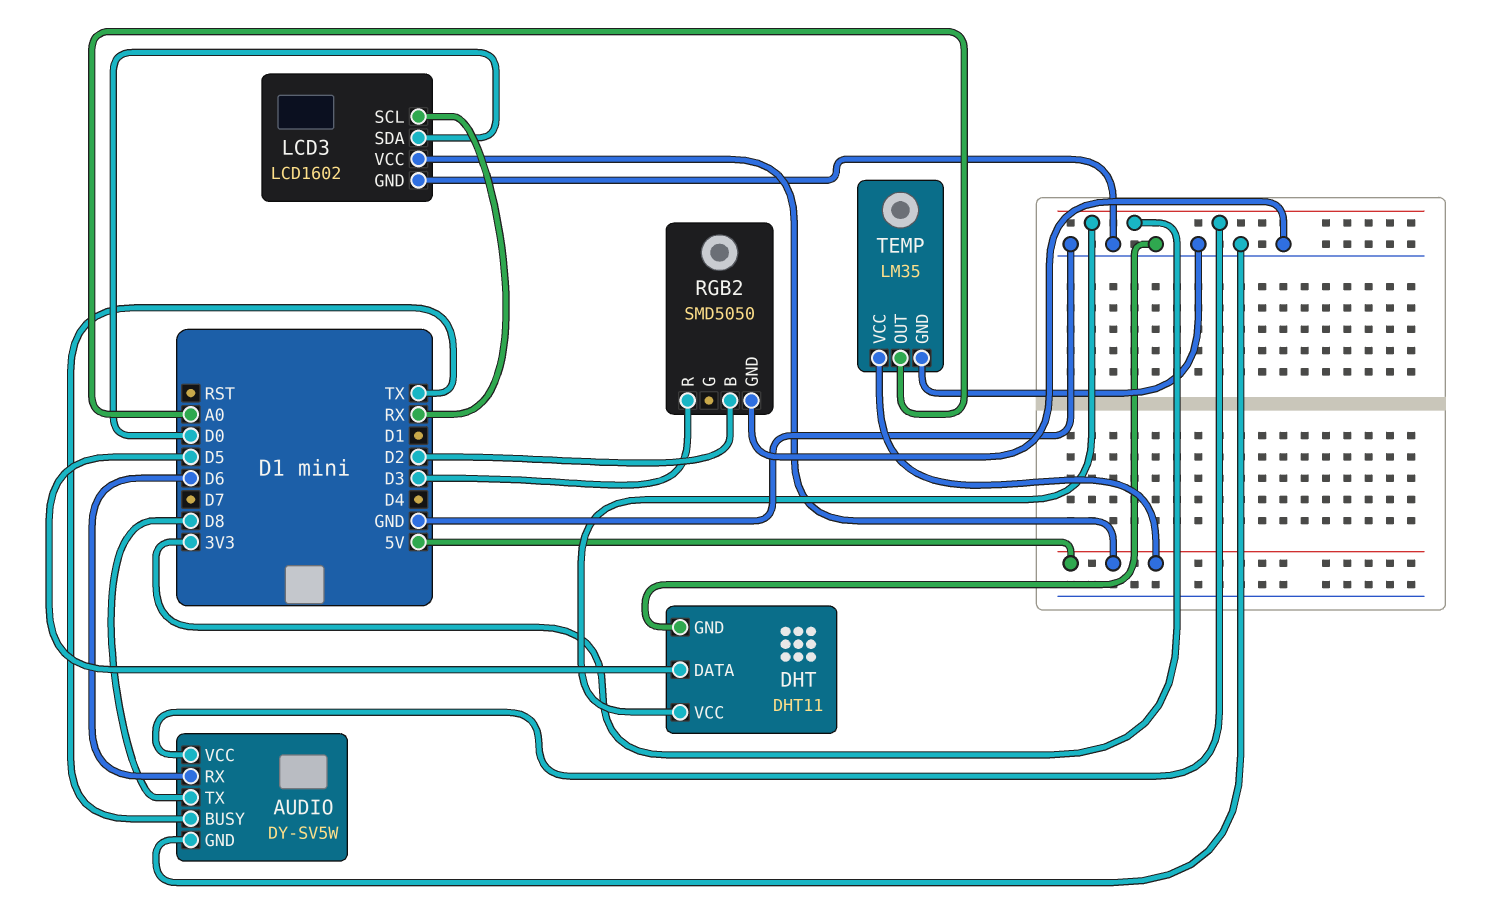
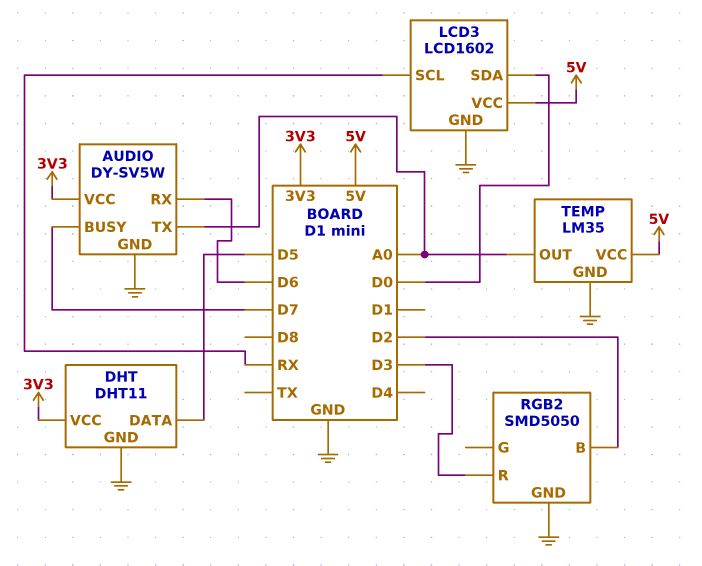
AUDIO pin BUSY: TX -> D7
AUDIO pin TX: D8 -> A0

